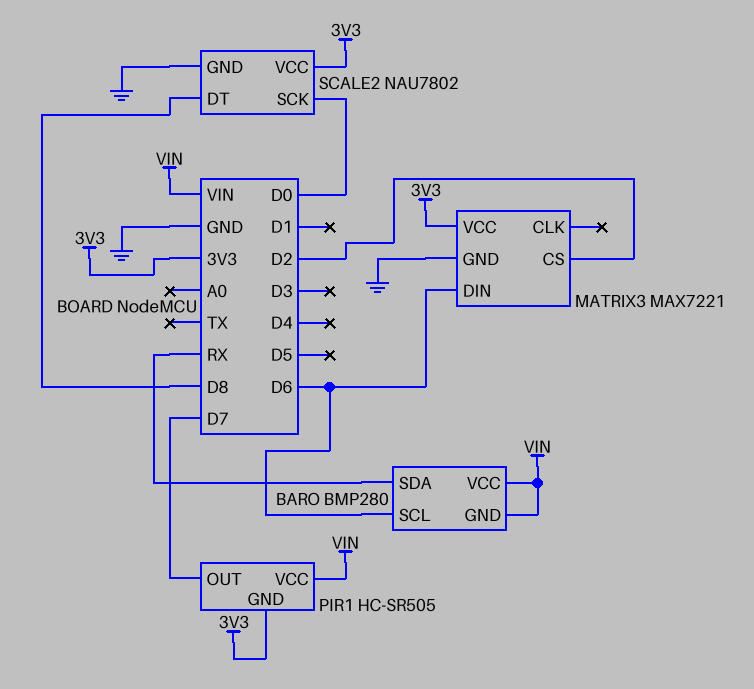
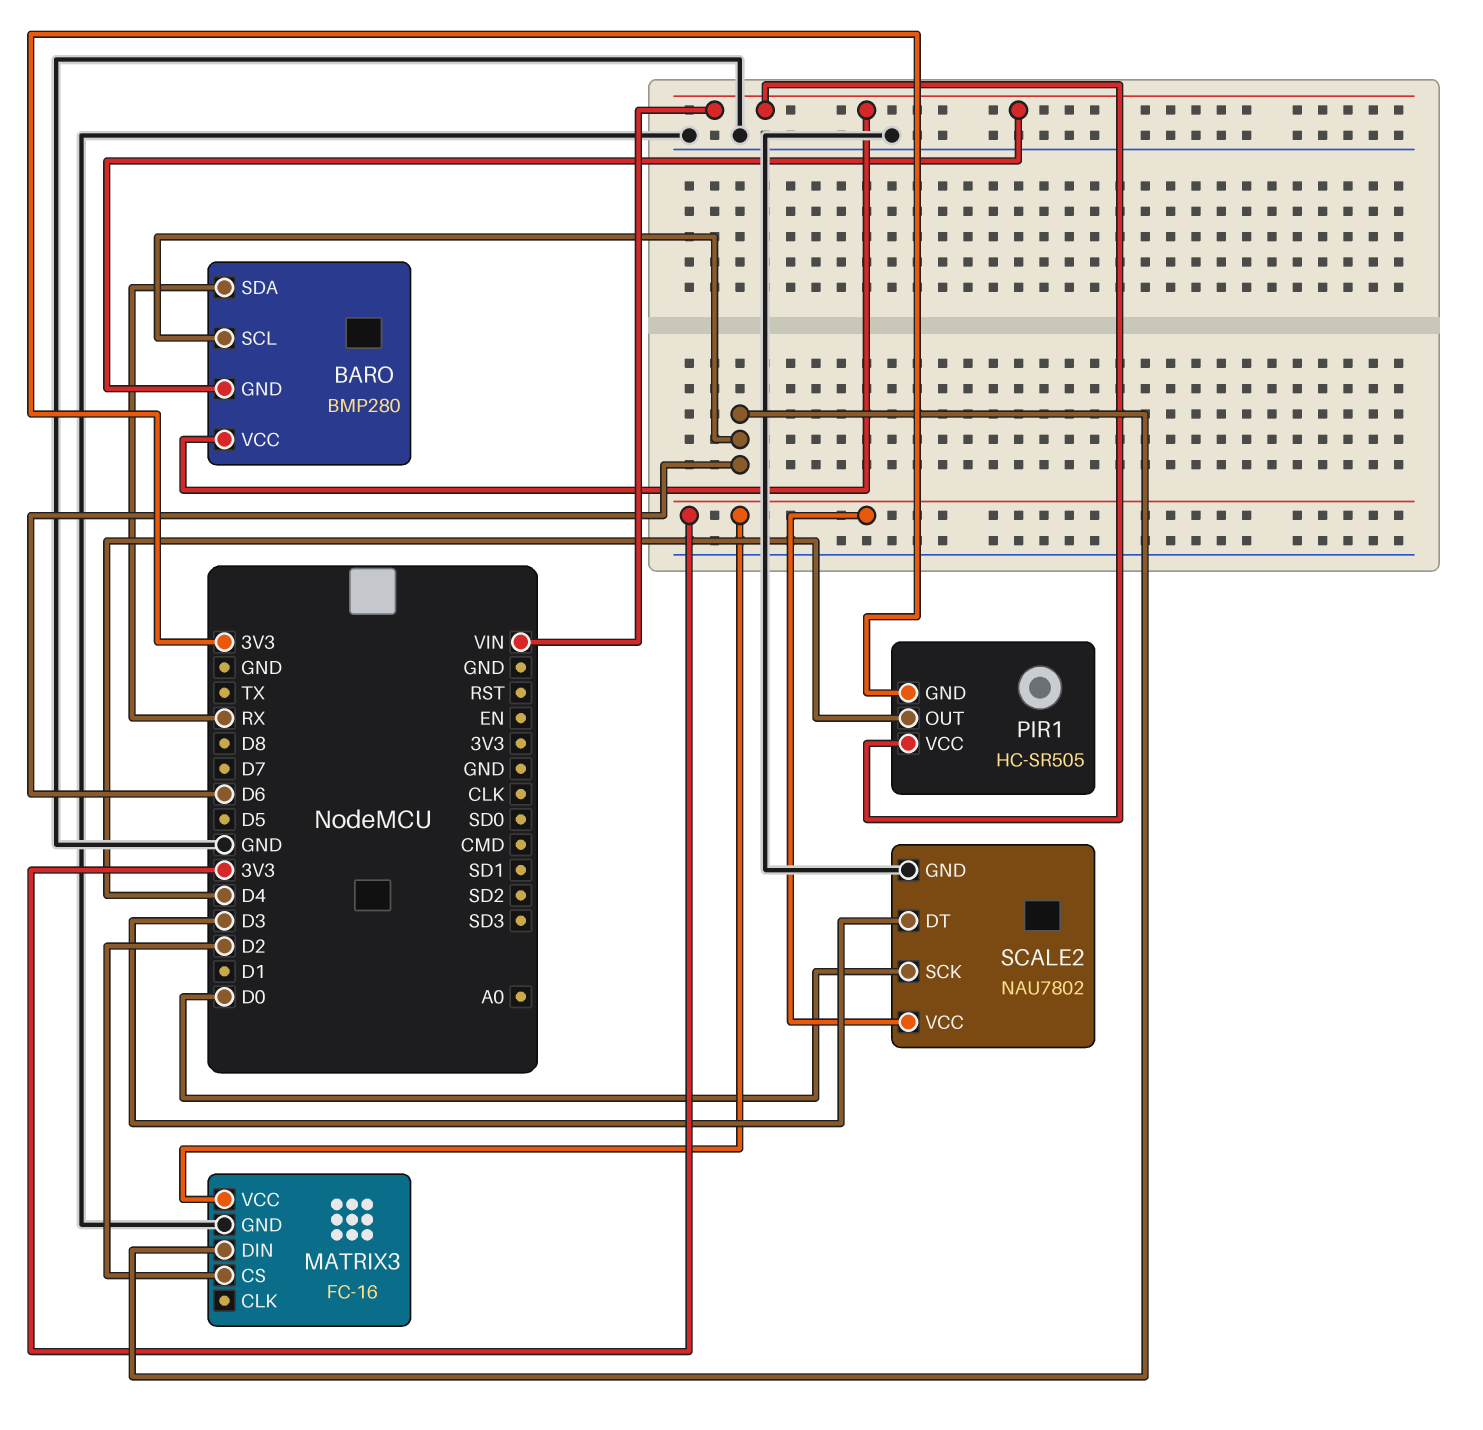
MATRIX3: MAX7221 -> FC-16
PIR1 pin OUT: D7 -> D4
SCALE2 pin DT: D8 -> D3

